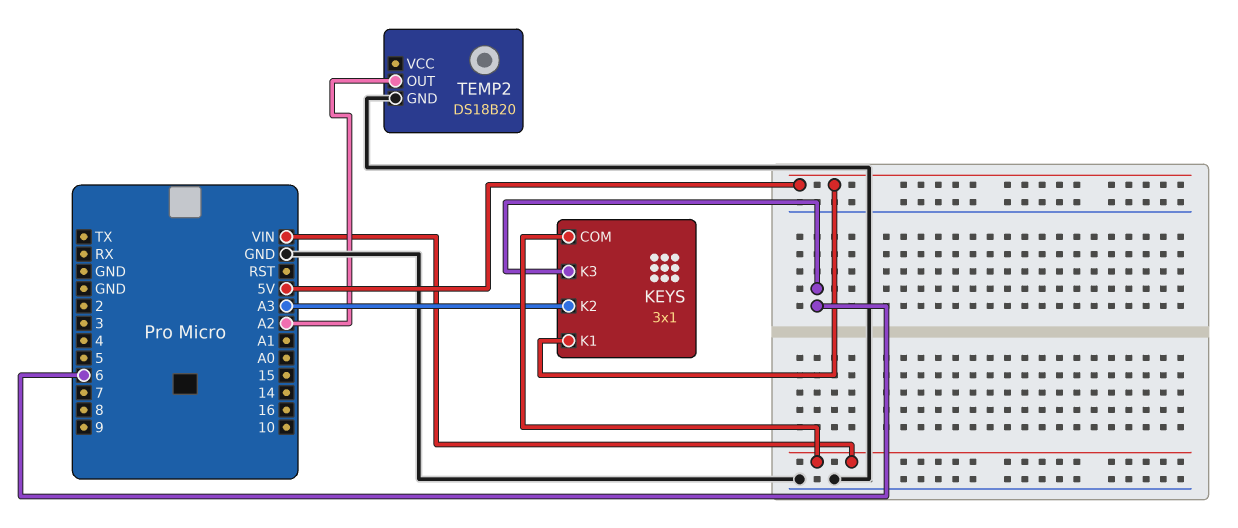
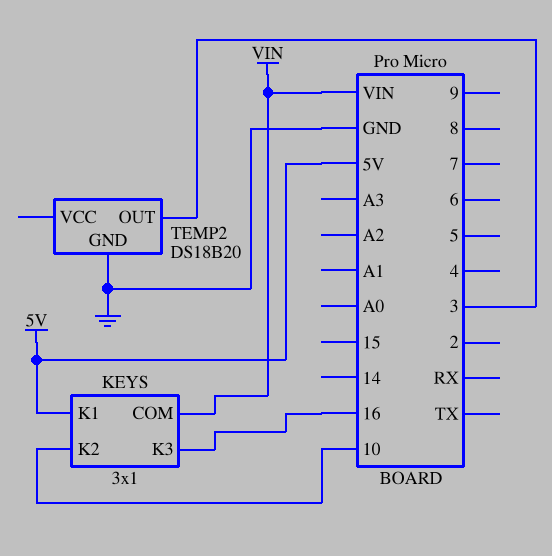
KEYS pin K2: A3 -> 10
KEYS pin K3: 6 -> 16
TEMP2 pin OUT: A2 -> 3

